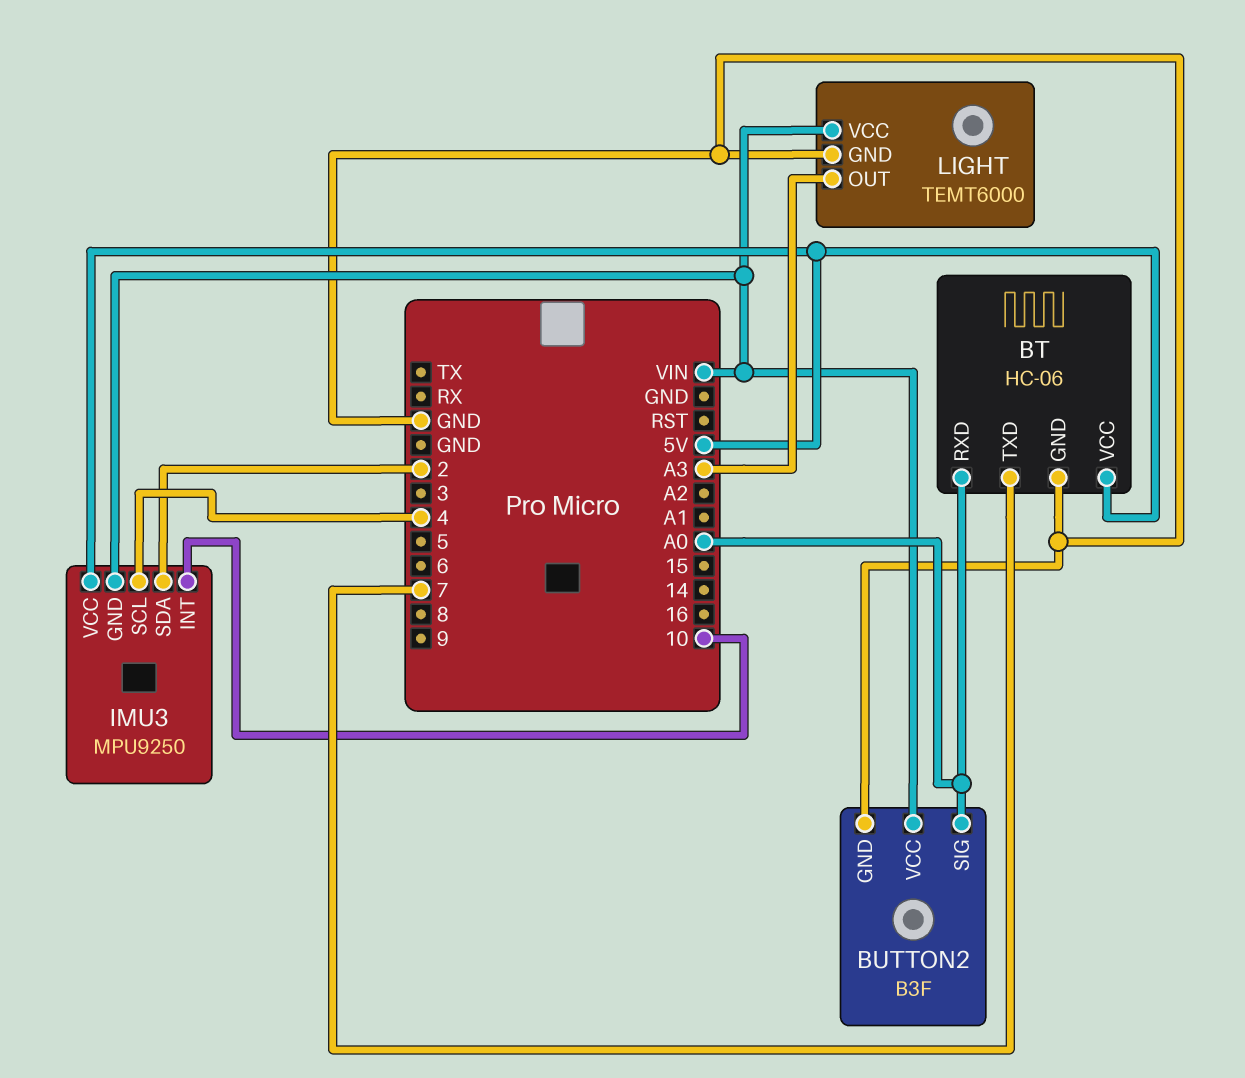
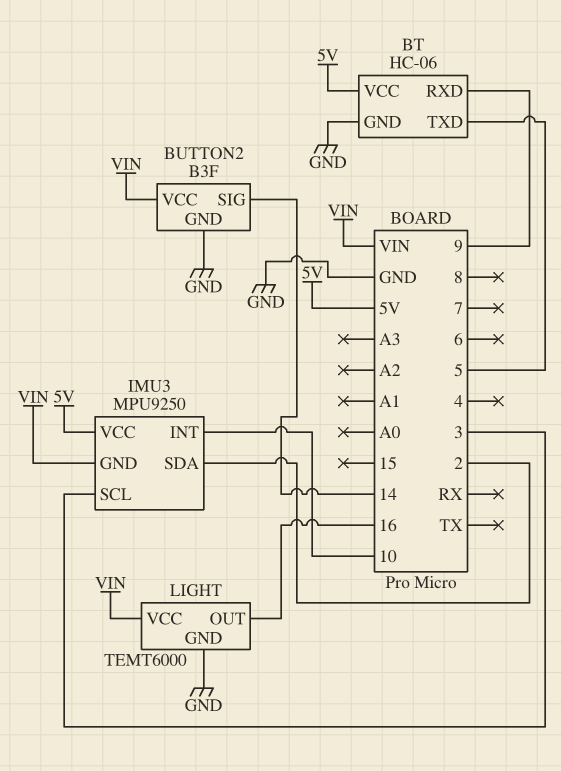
BT pin RXD: A0 -> 9
BT pin TXD: 7 -> 5
BUTTON2 pin SIG: A0 -> 14
IMU3 pin SCL: 4 -> 3
LIGHT pin OUT: A3 -> 16

